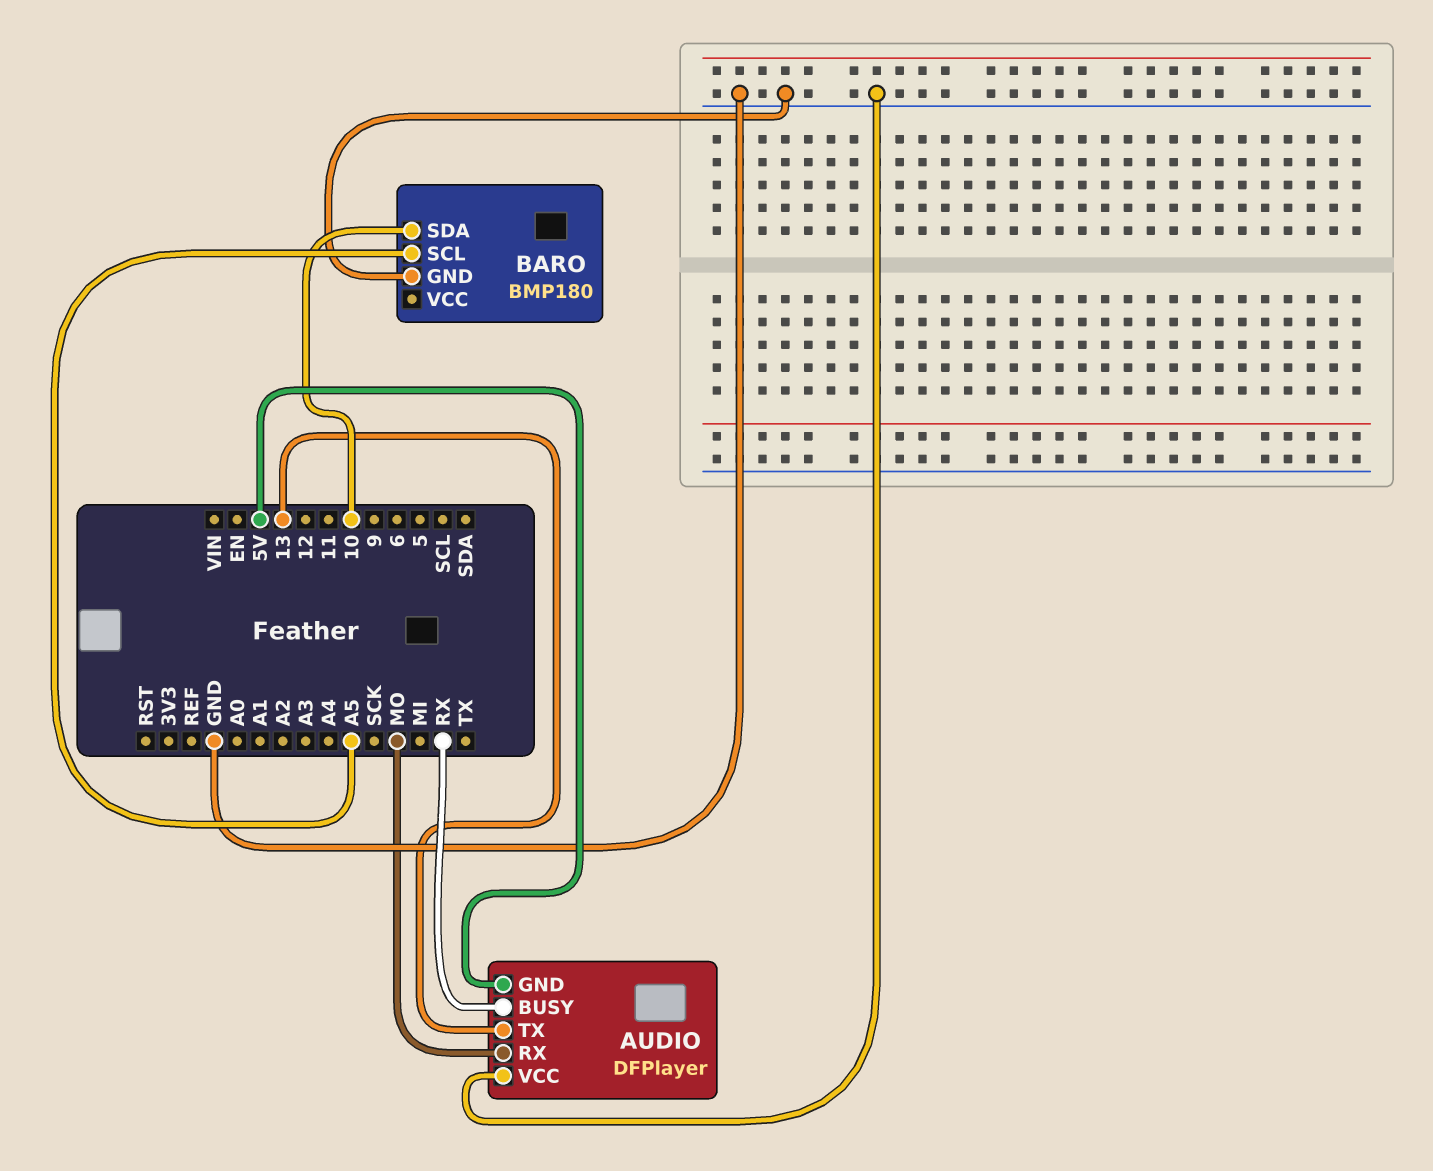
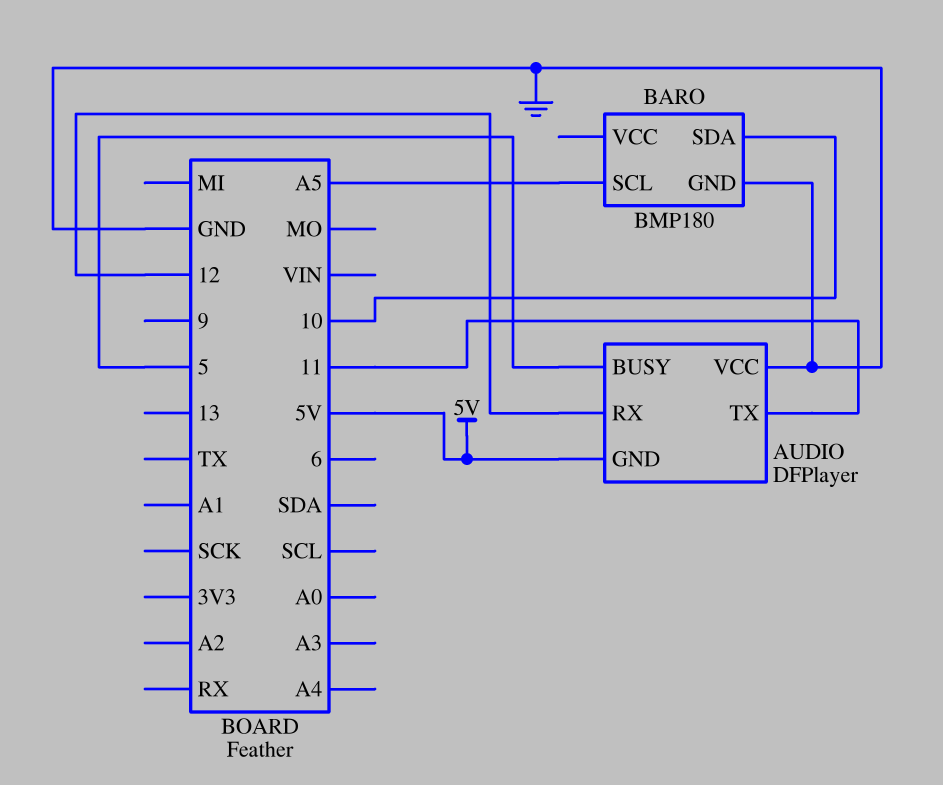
AUDIO pin BUSY: RX -> 5
AUDIO pin RX: MO -> 12
AUDIO pin TX: 13 -> 11

